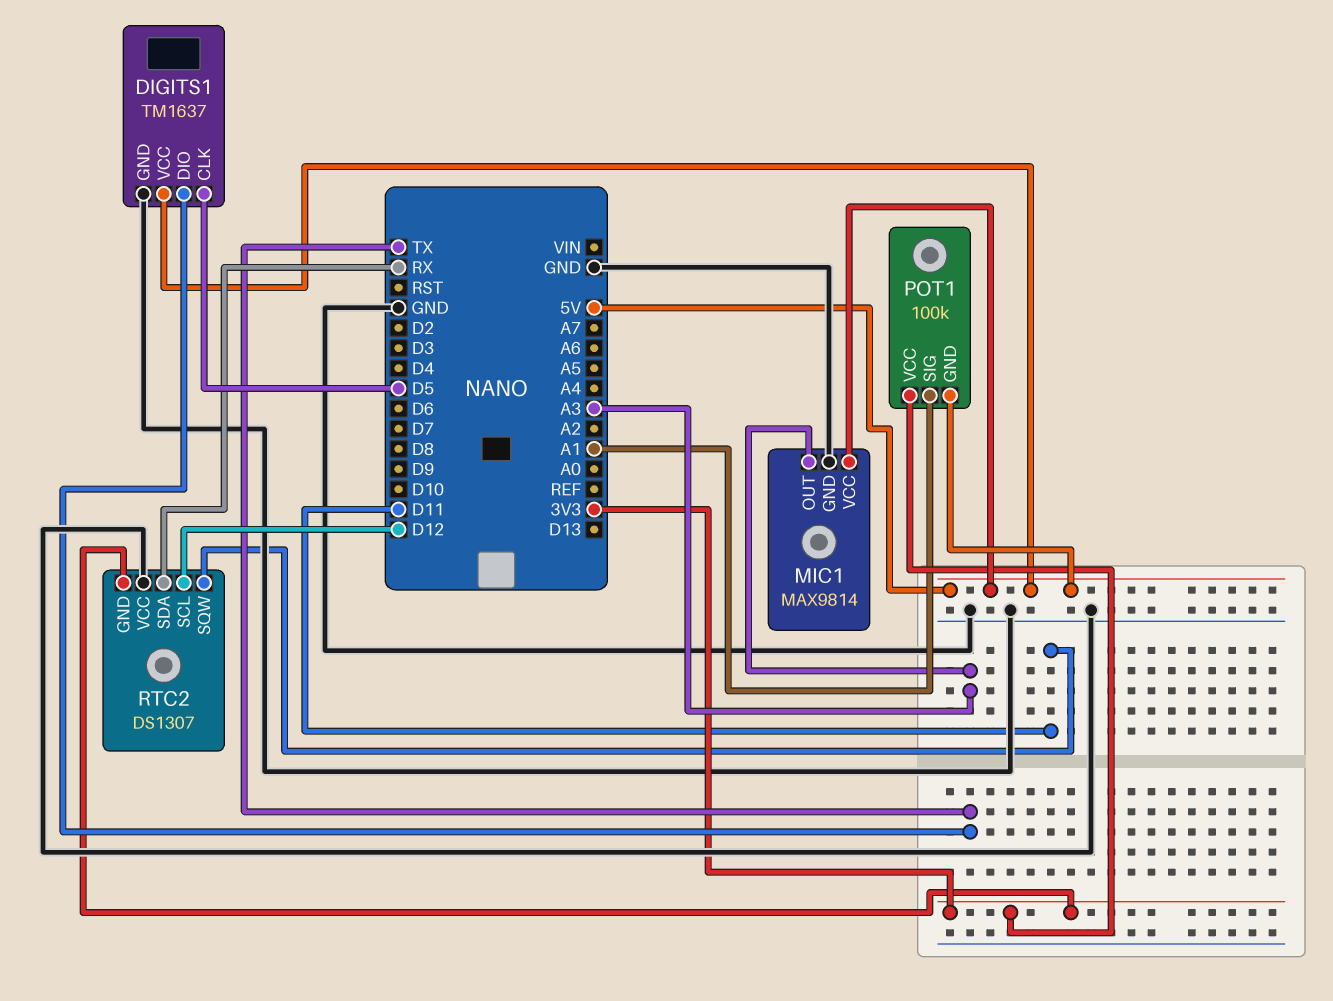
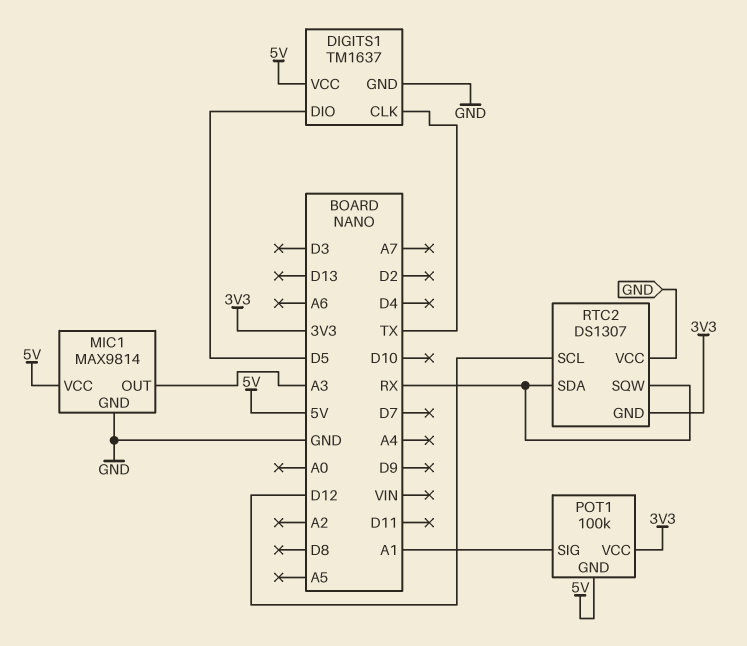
DIGITS1 pin CLK: D5 -> TX
DIGITS1 pin DIO: TX -> D5
RTC2 pin SQW: D11 -> RX

